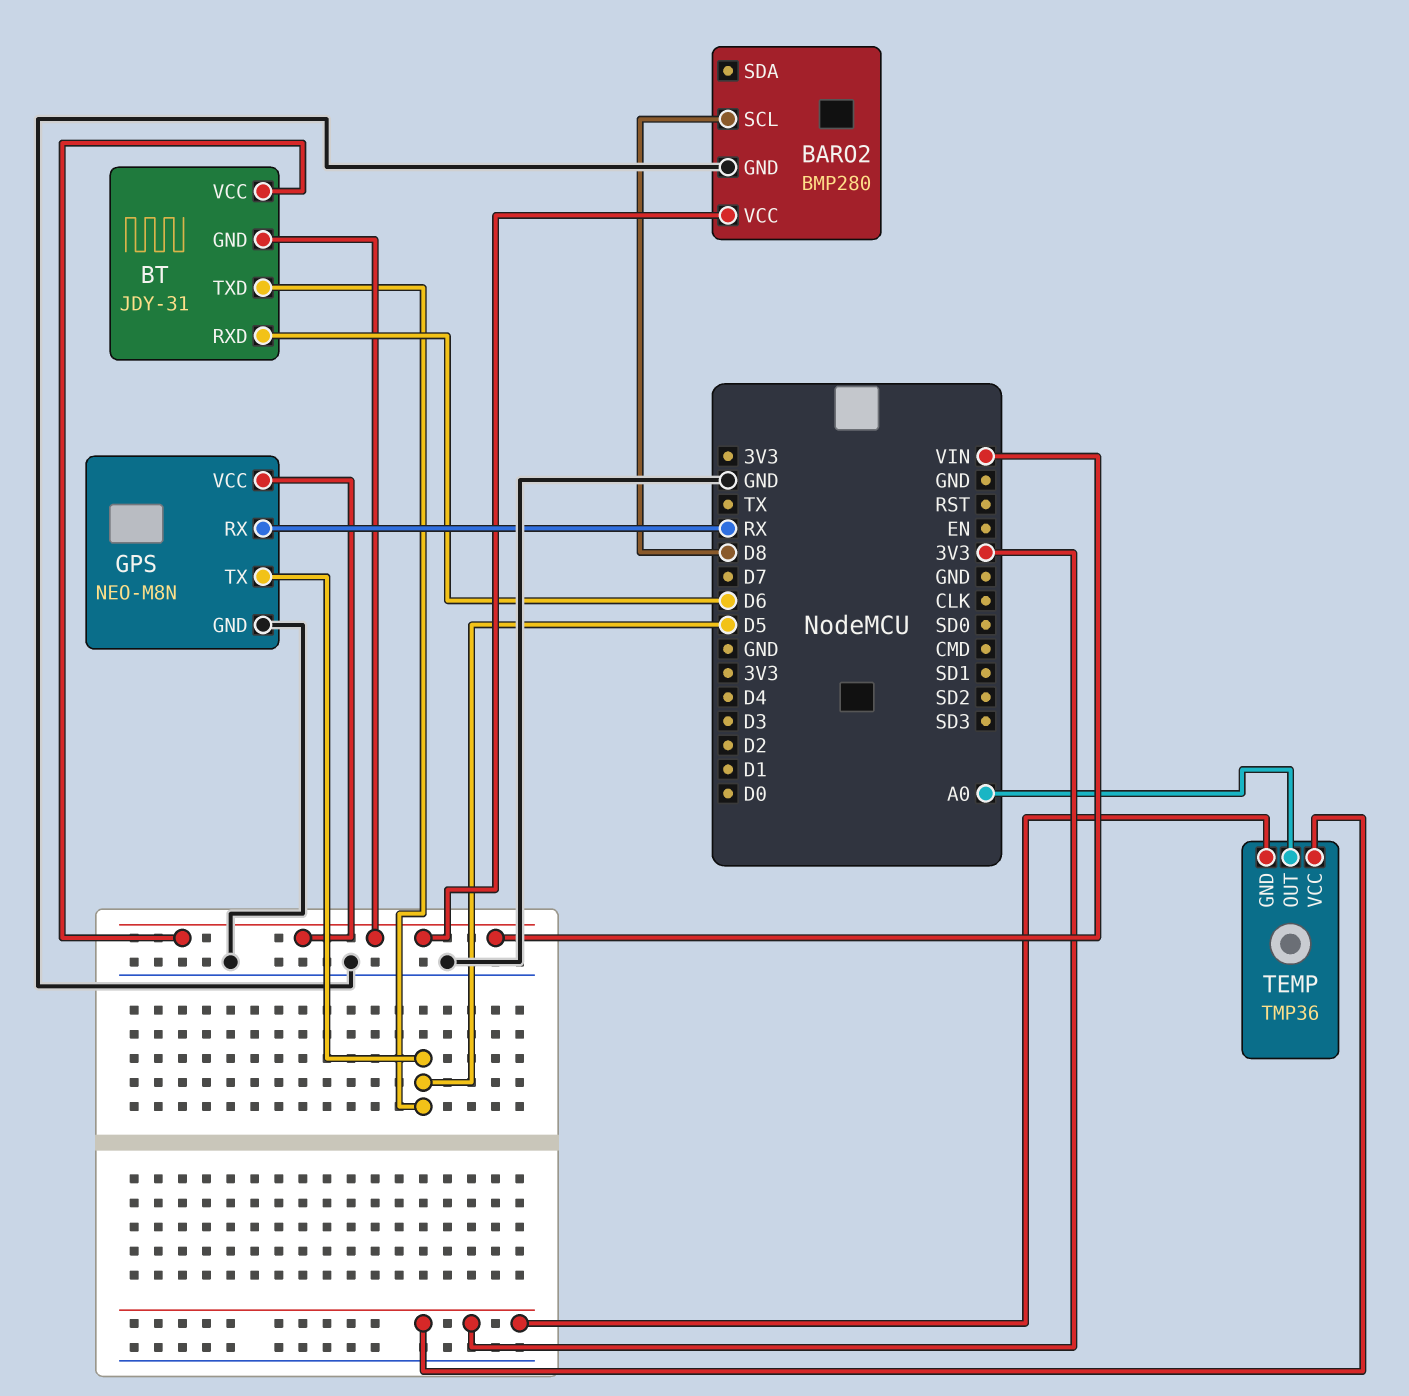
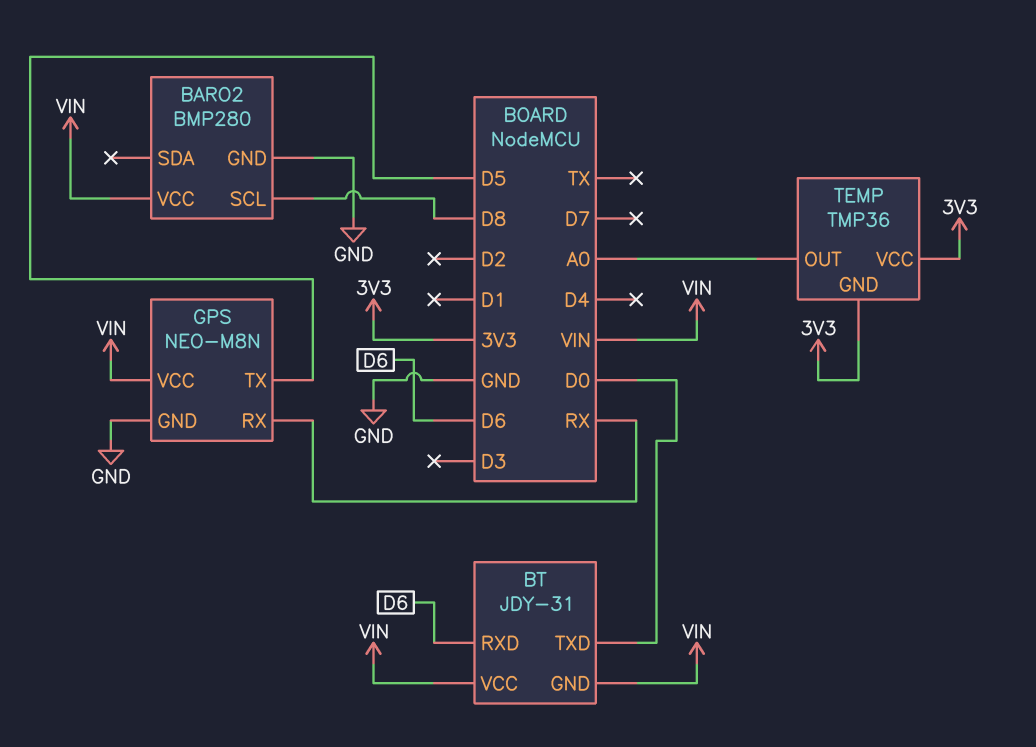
BT pin TXD: D5 -> D0

